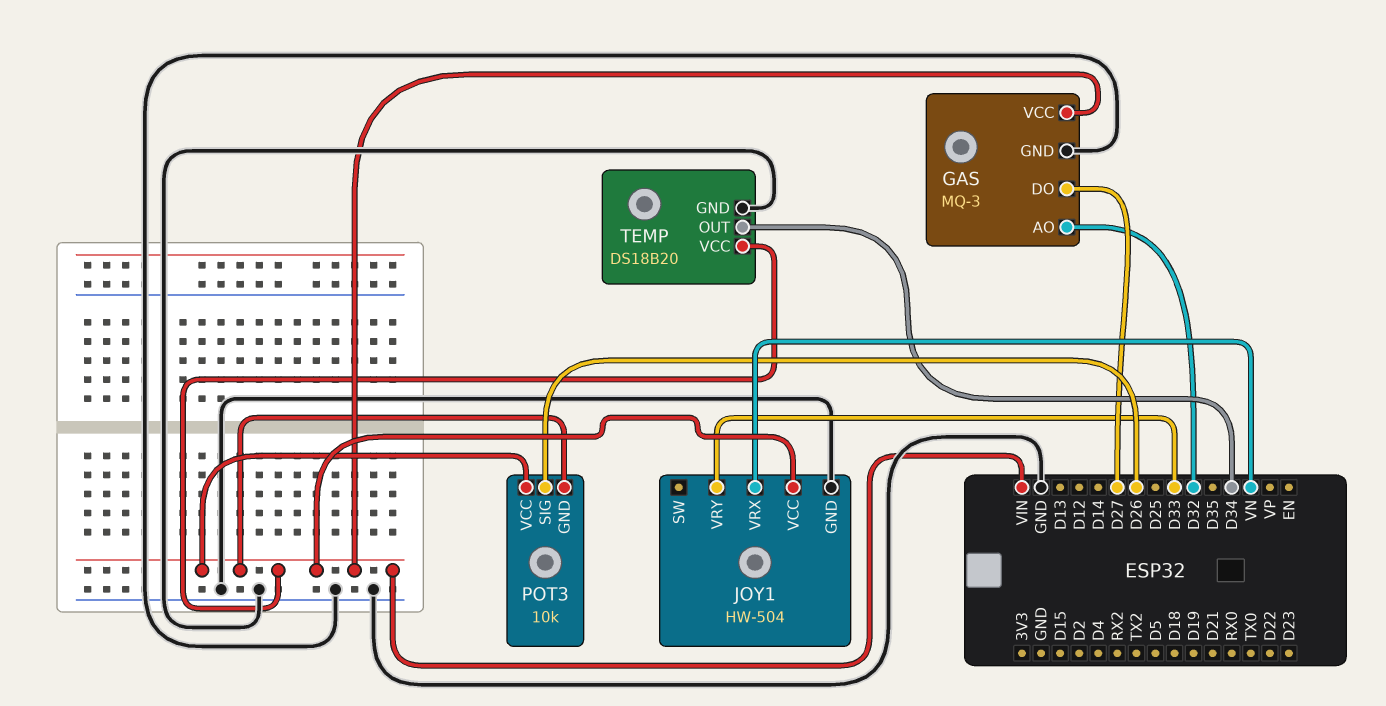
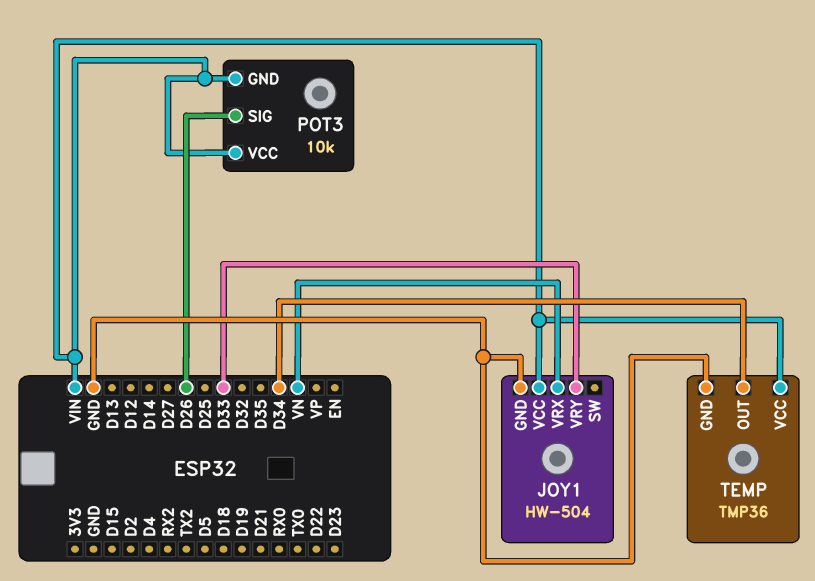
GAS: MQ-3 -> none
GAS pin AO: D32 -> none
GAS pin DO: D27 -> none
GAS pin GND: GND -> none
GAS pin VCC: VIN -> none
TEMP: DS18B20 -> TMP36

